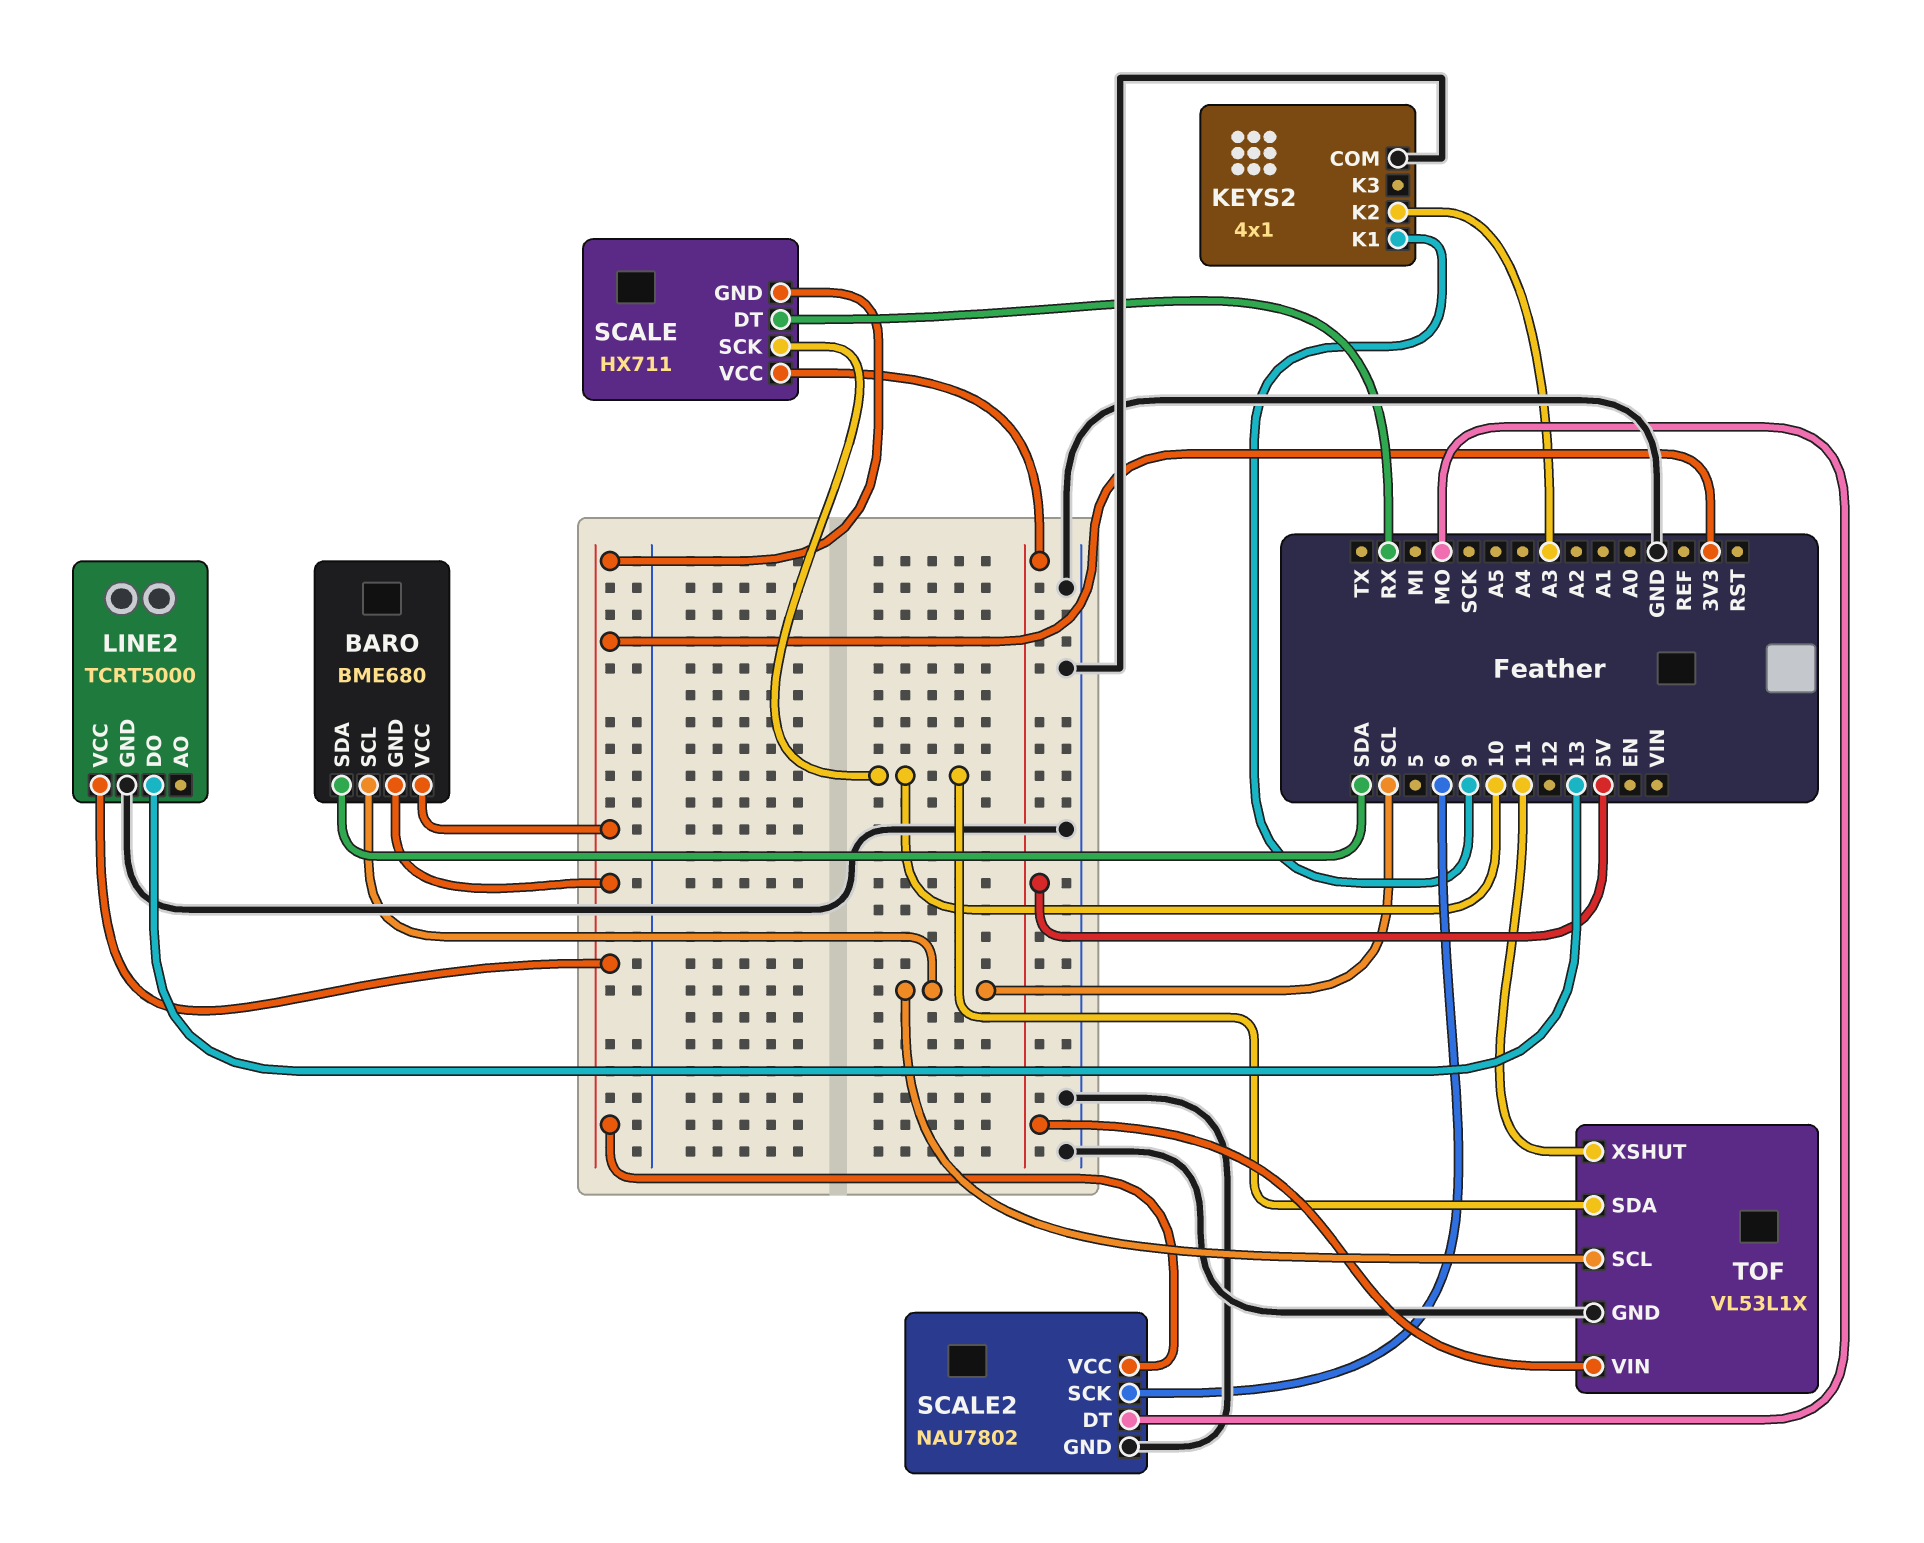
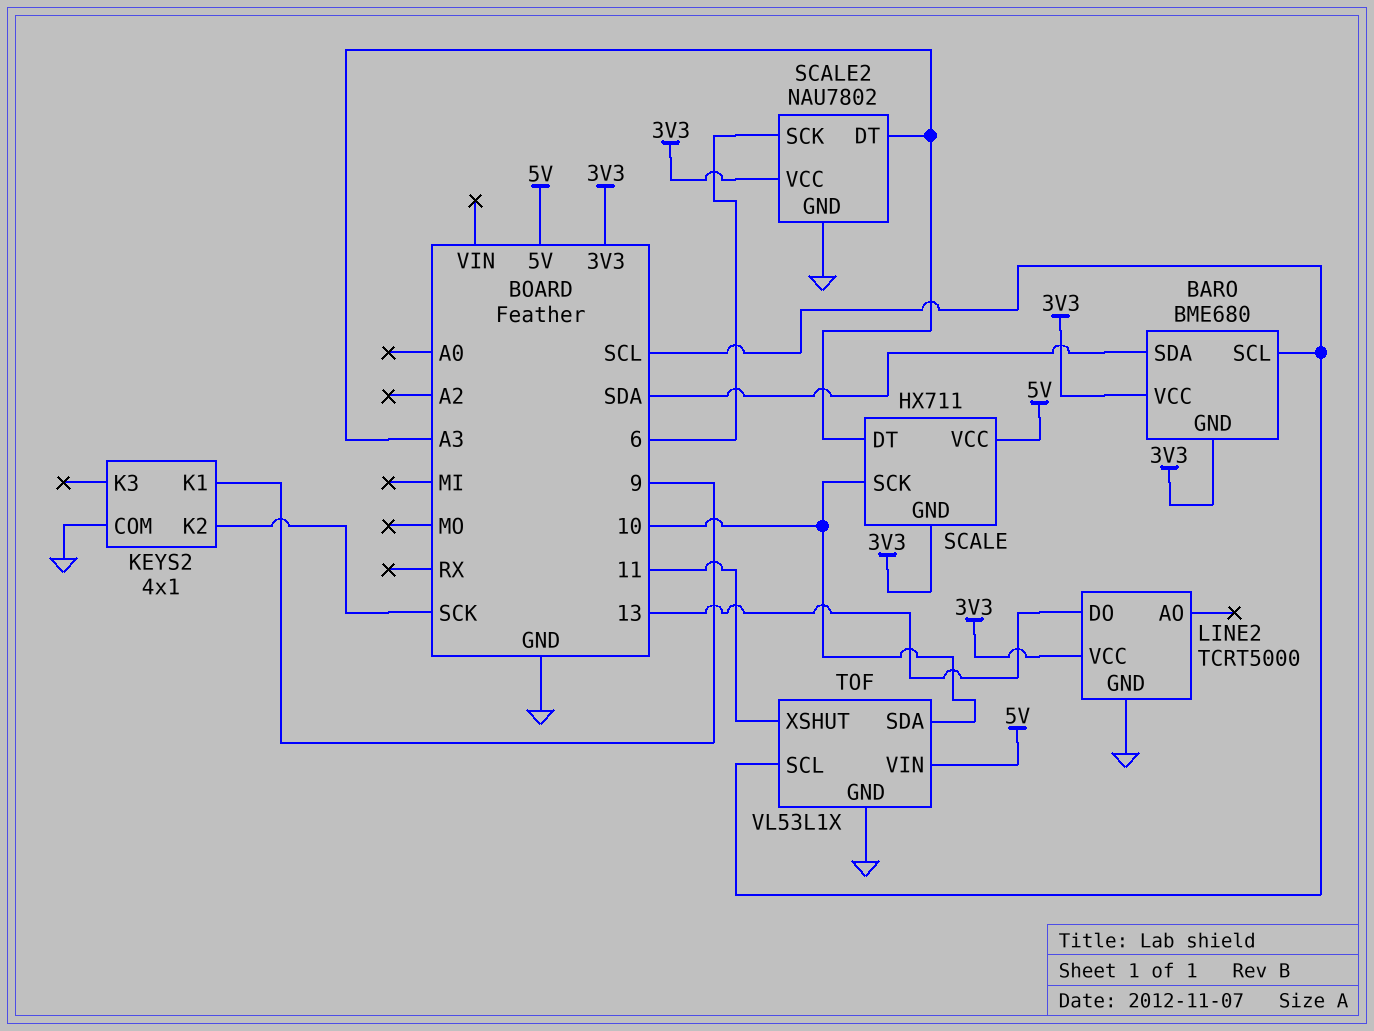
KEYS2 pin K2: A3 -> SCK
SCALE pin DT: RX -> A3
SCALE2 pin DT: MO -> A3

